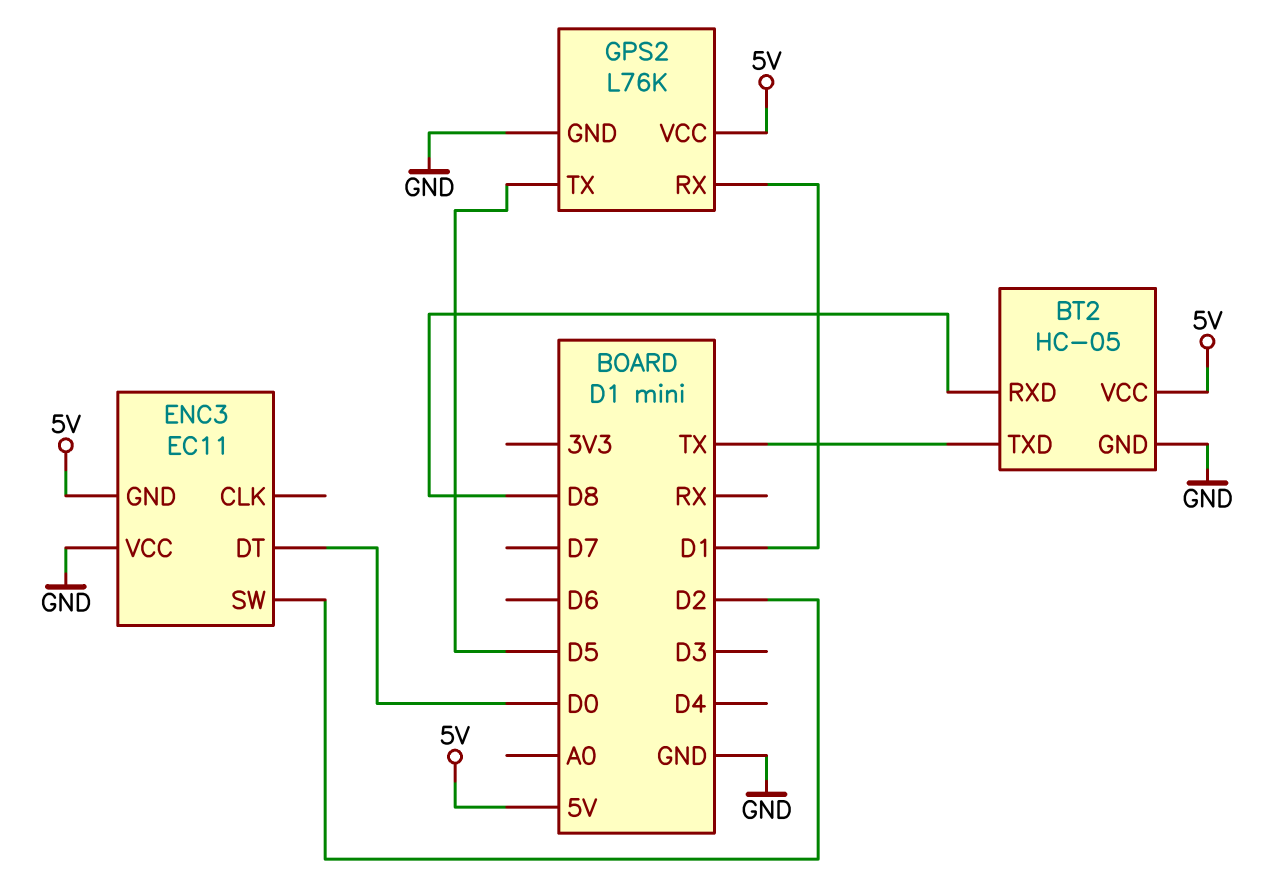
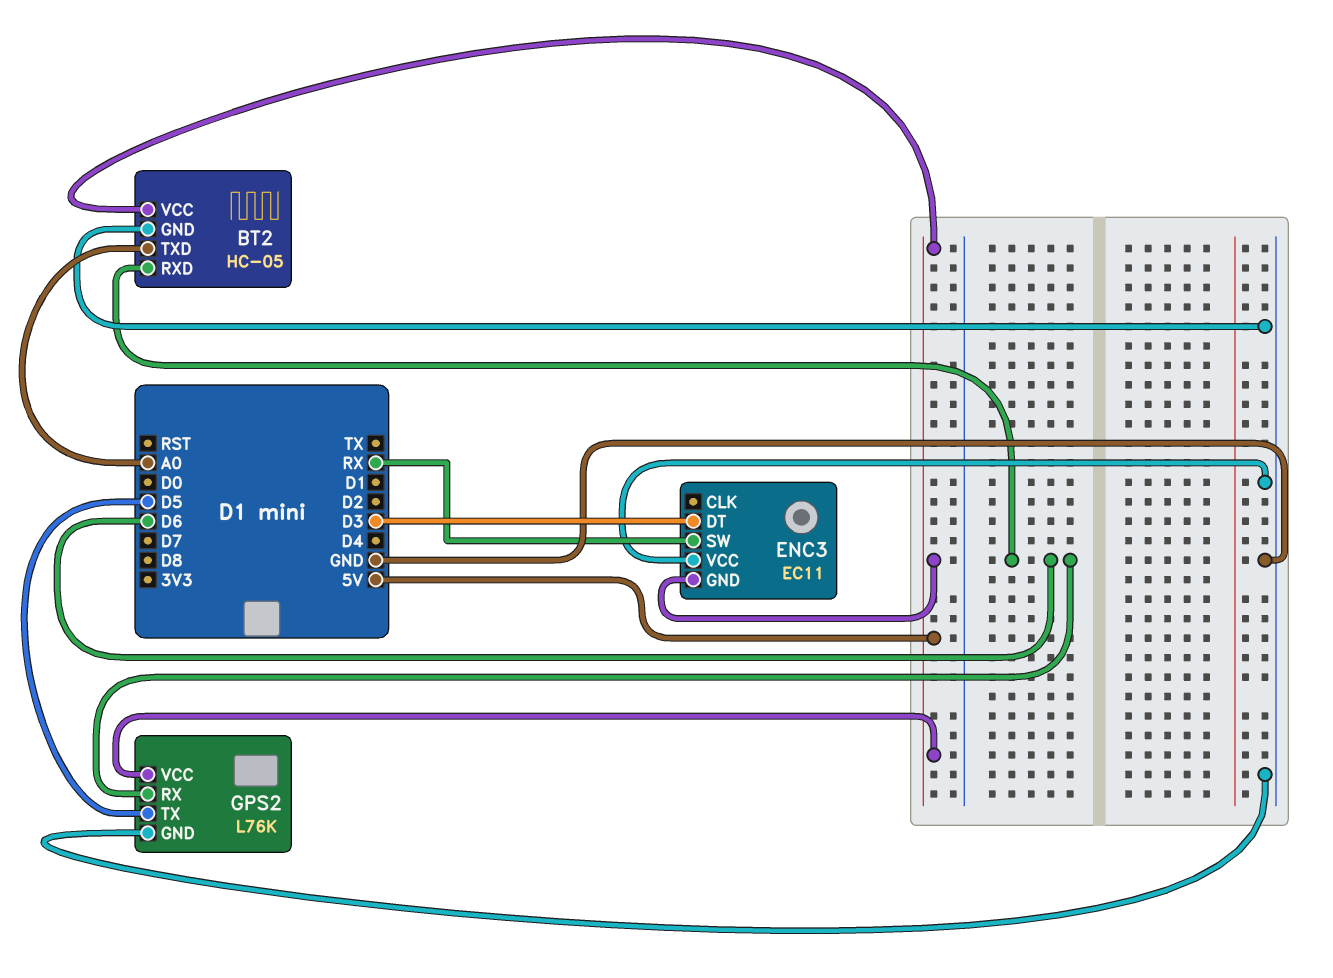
BT2 pin RXD: D8 -> D6
BT2 pin TXD: TX -> A0
ENC3 pin DT: D0 -> D3
ENC3 pin SW: D2 -> RX
GPS2 pin RX: D1 -> D6

